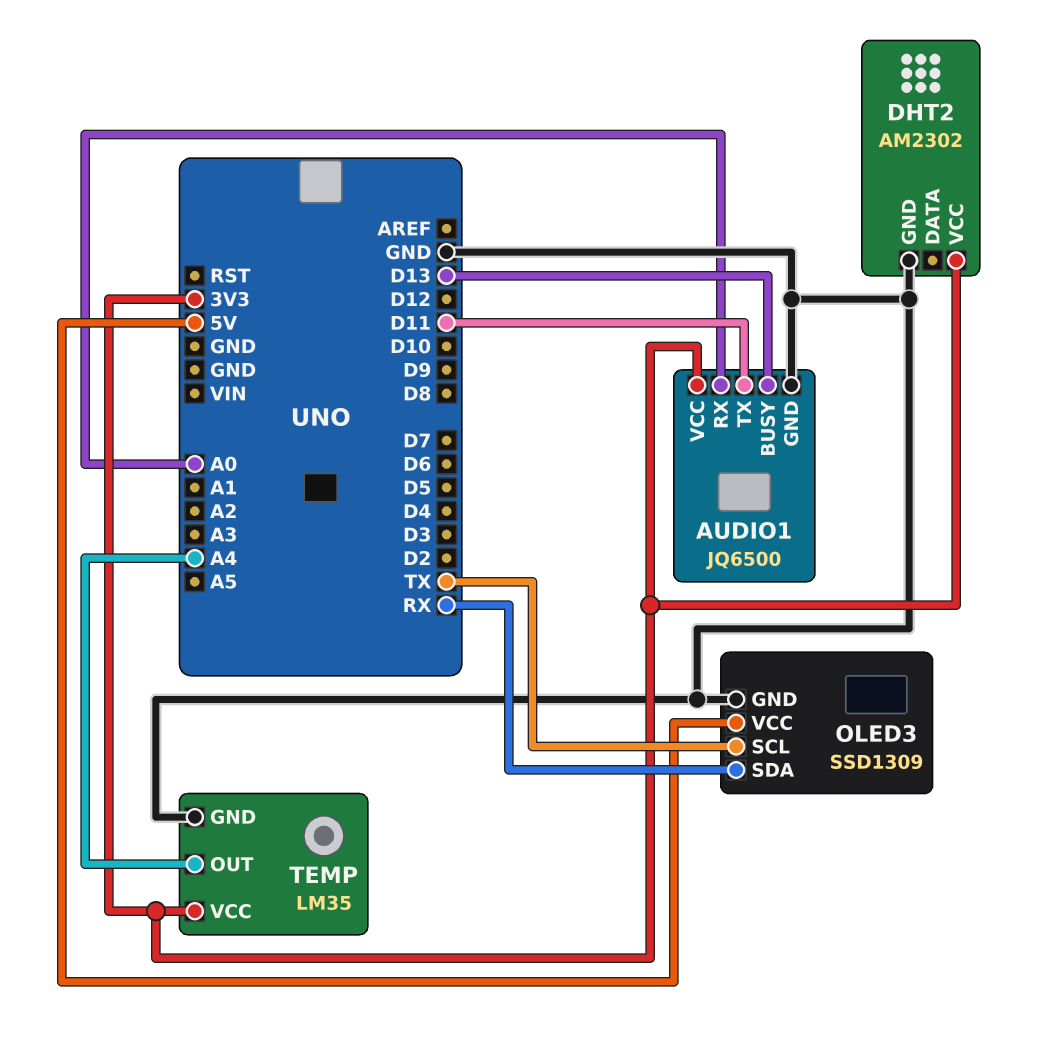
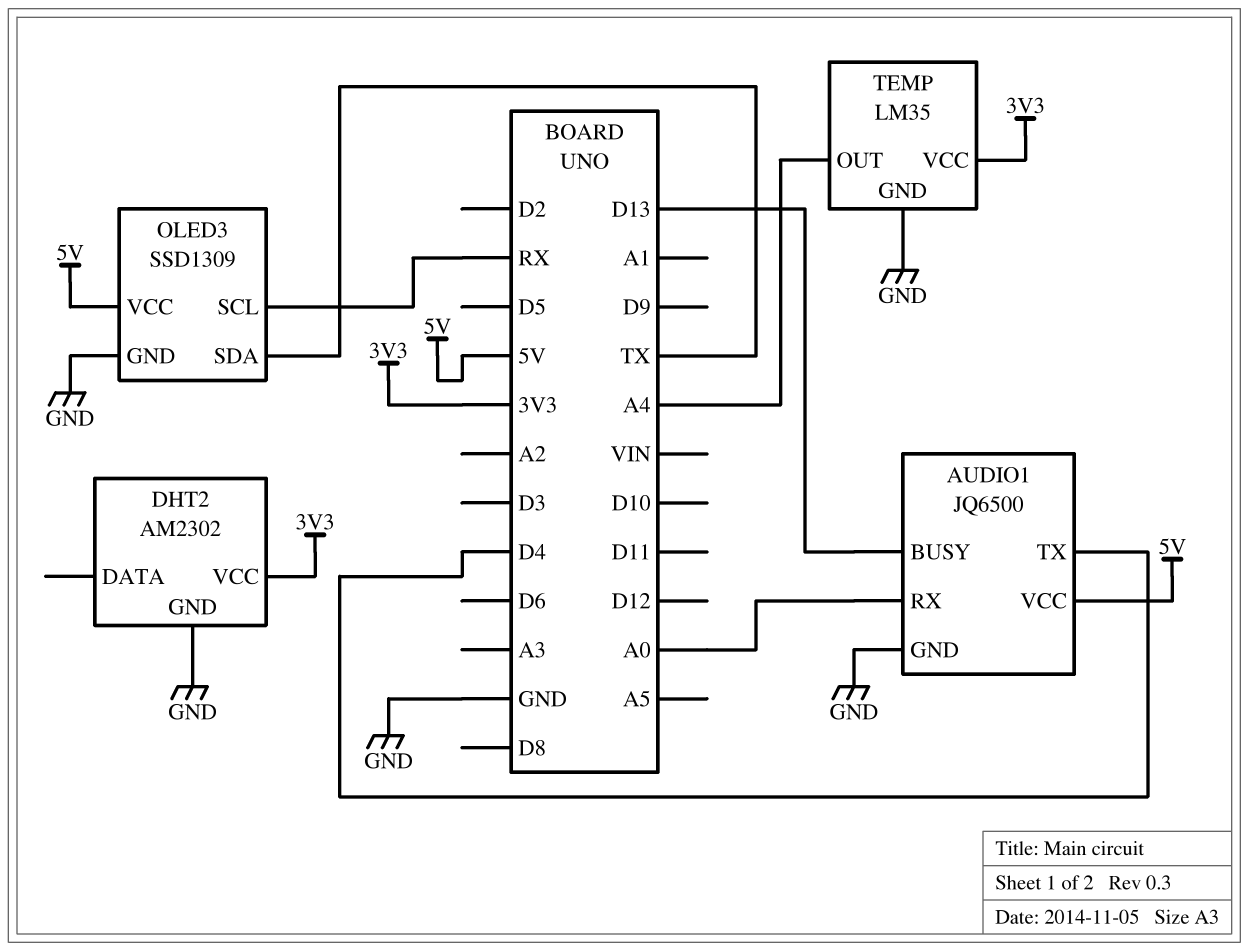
AUDIO1 pin TX: D11 -> D4
AUDIO1 pin VCC: 3V3 -> 5V
OLED3 pin SCL: TX -> RX
OLED3 pin SDA: RX -> TX

